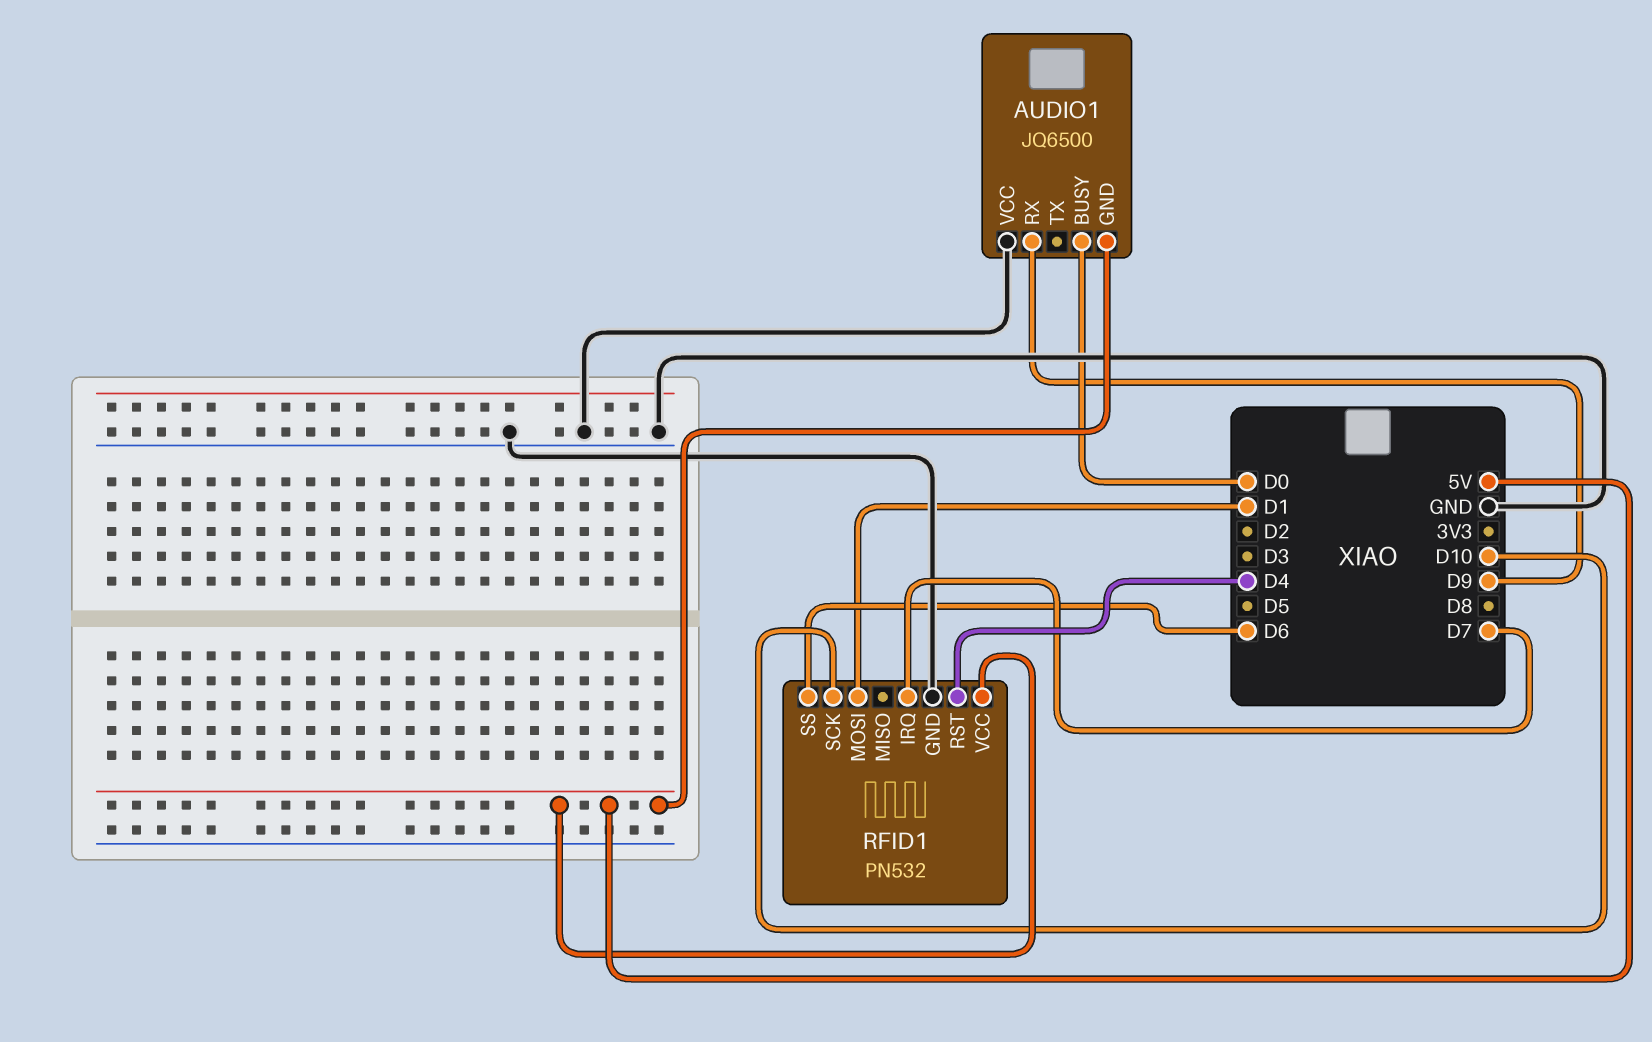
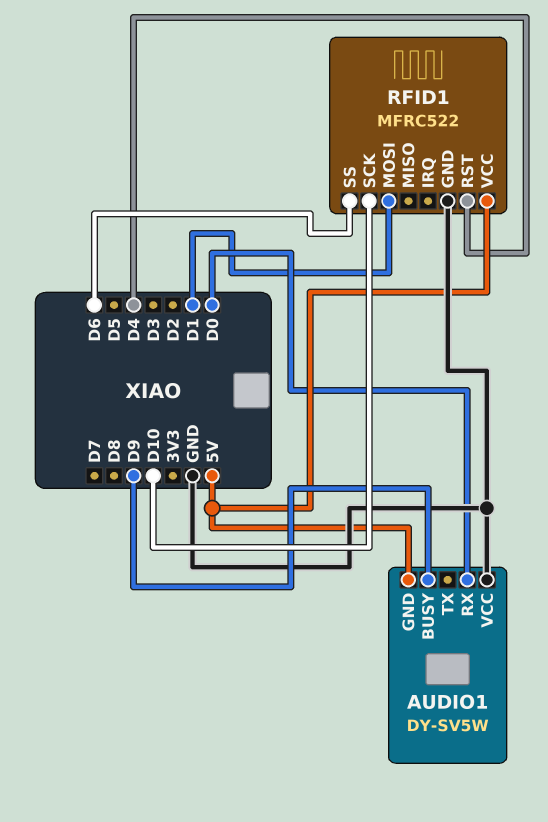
AUDIO1: JQ6500 -> DY-SV5W
AUDIO1 pin BUSY: D0 -> D9
AUDIO1 pin RX: D9 -> D0
RFID1: PN532 -> MFRC522
RFID1 pin IRQ: D7 -> none

